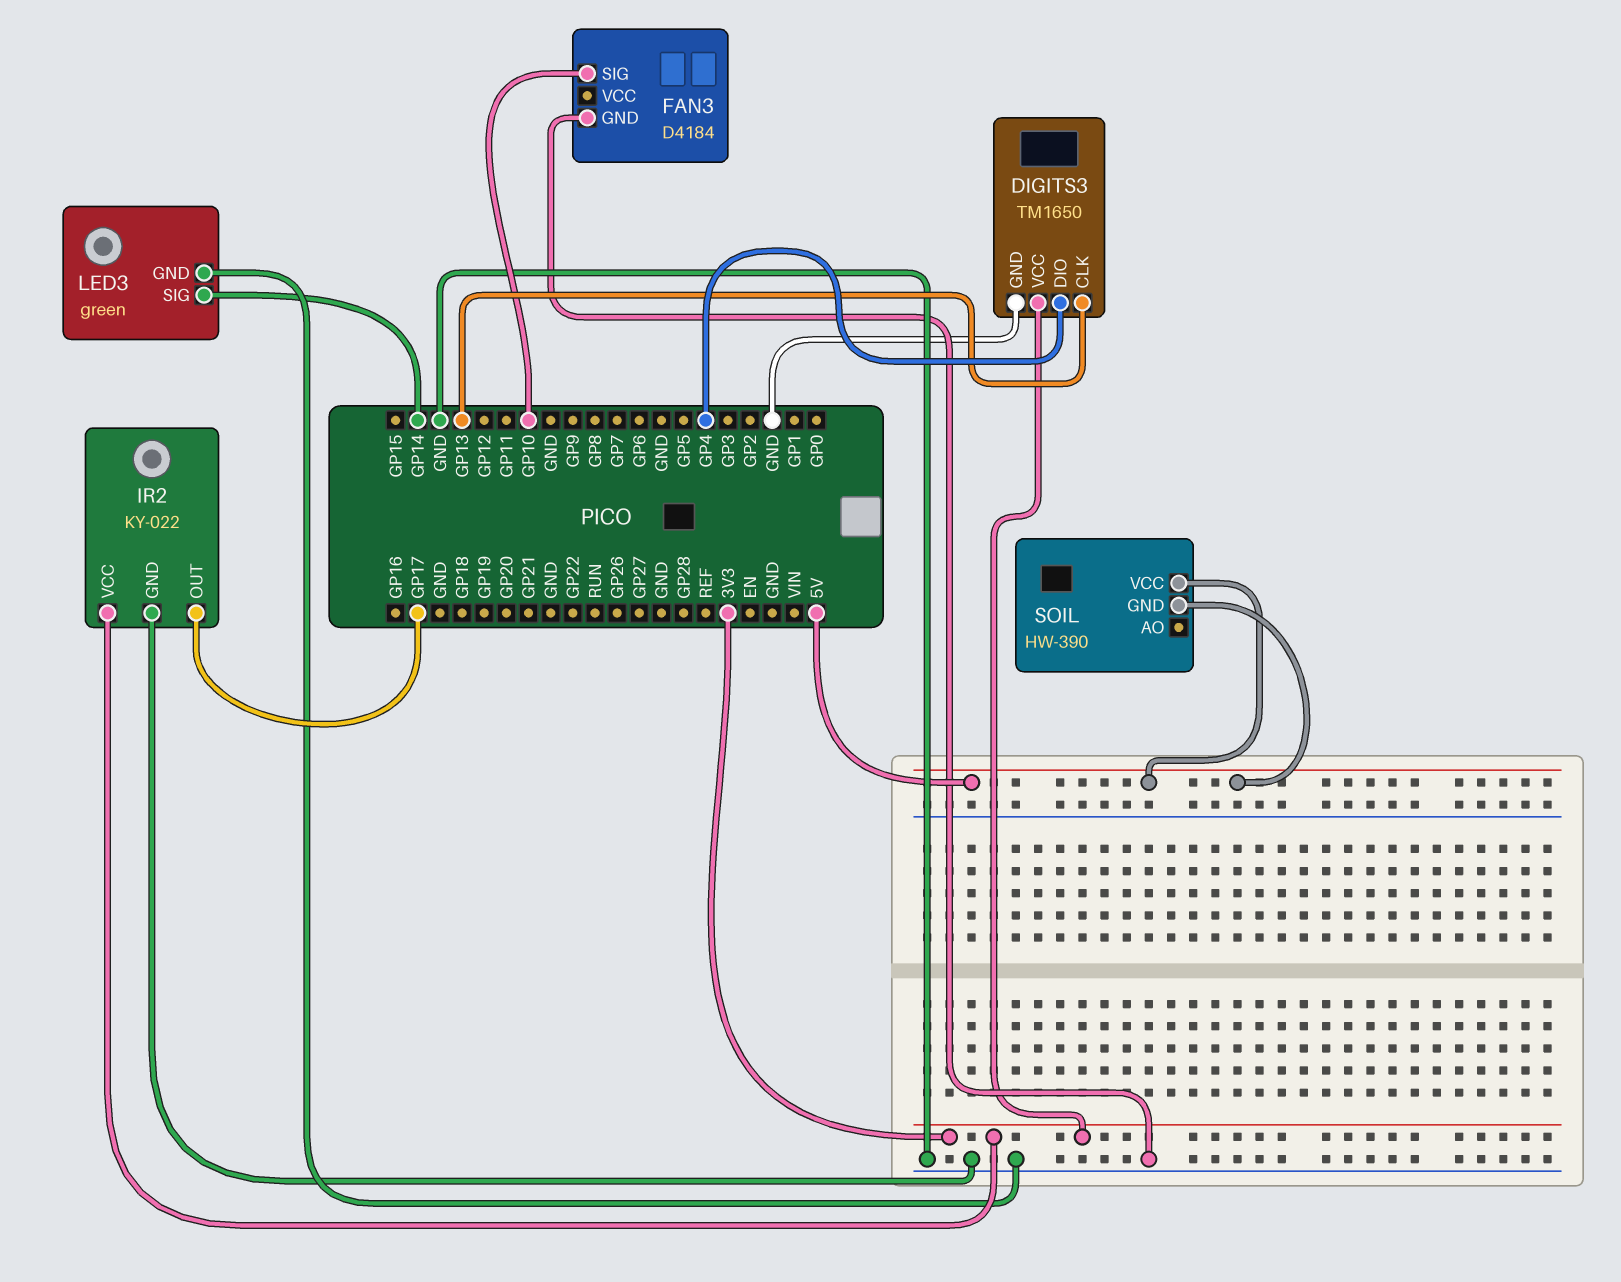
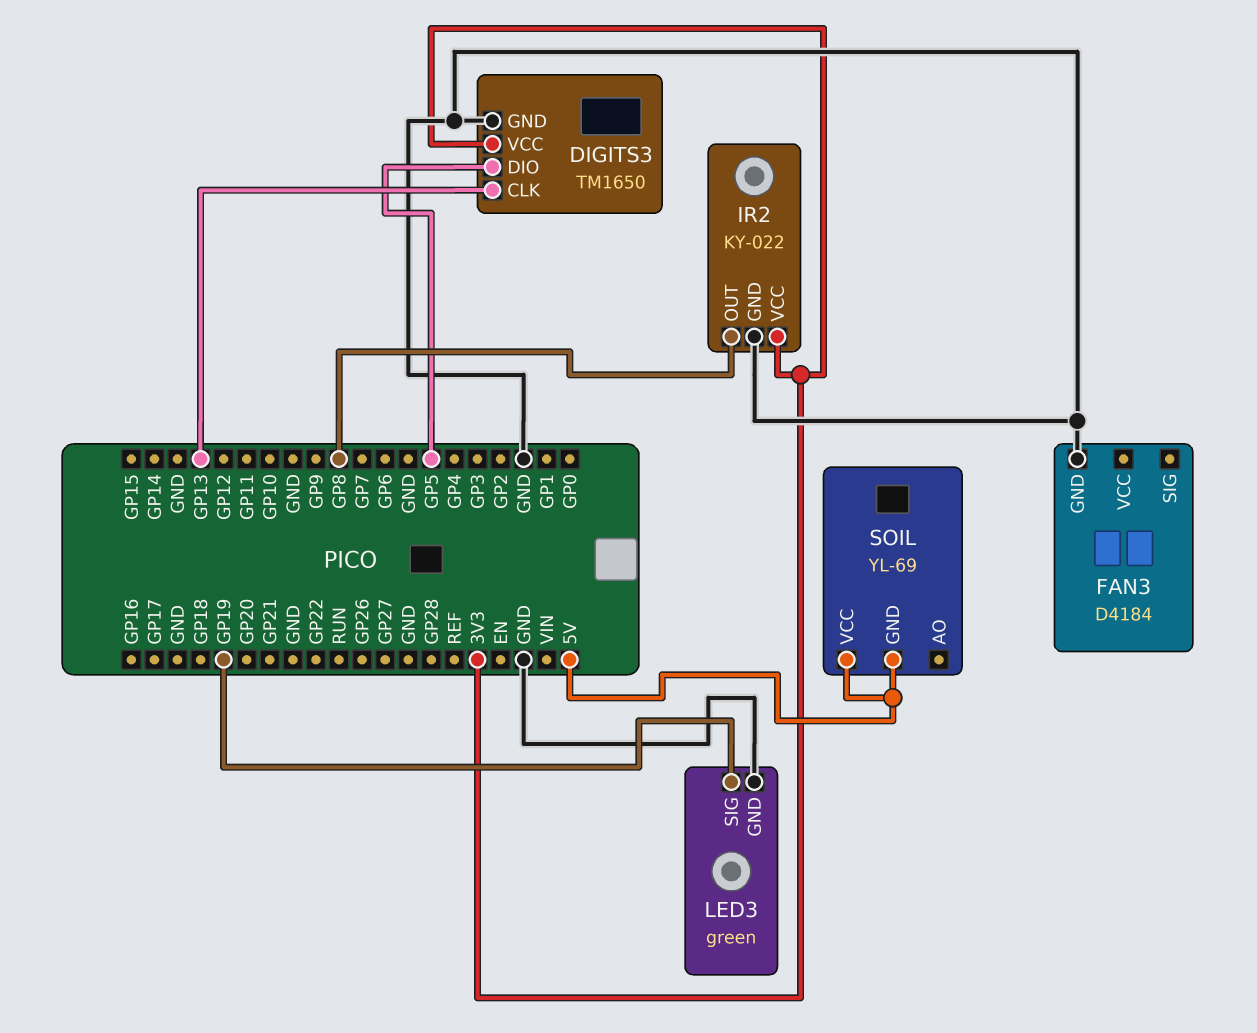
DIGITS3 pin DIO: GP4 -> GP5
FAN3 pin SIG: GP10 -> none
IR2 pin OUT: GP17 -> GP8
LED3 pin SIG: GP14 -> GP19
SOIL: HW-390 -> YL-69

